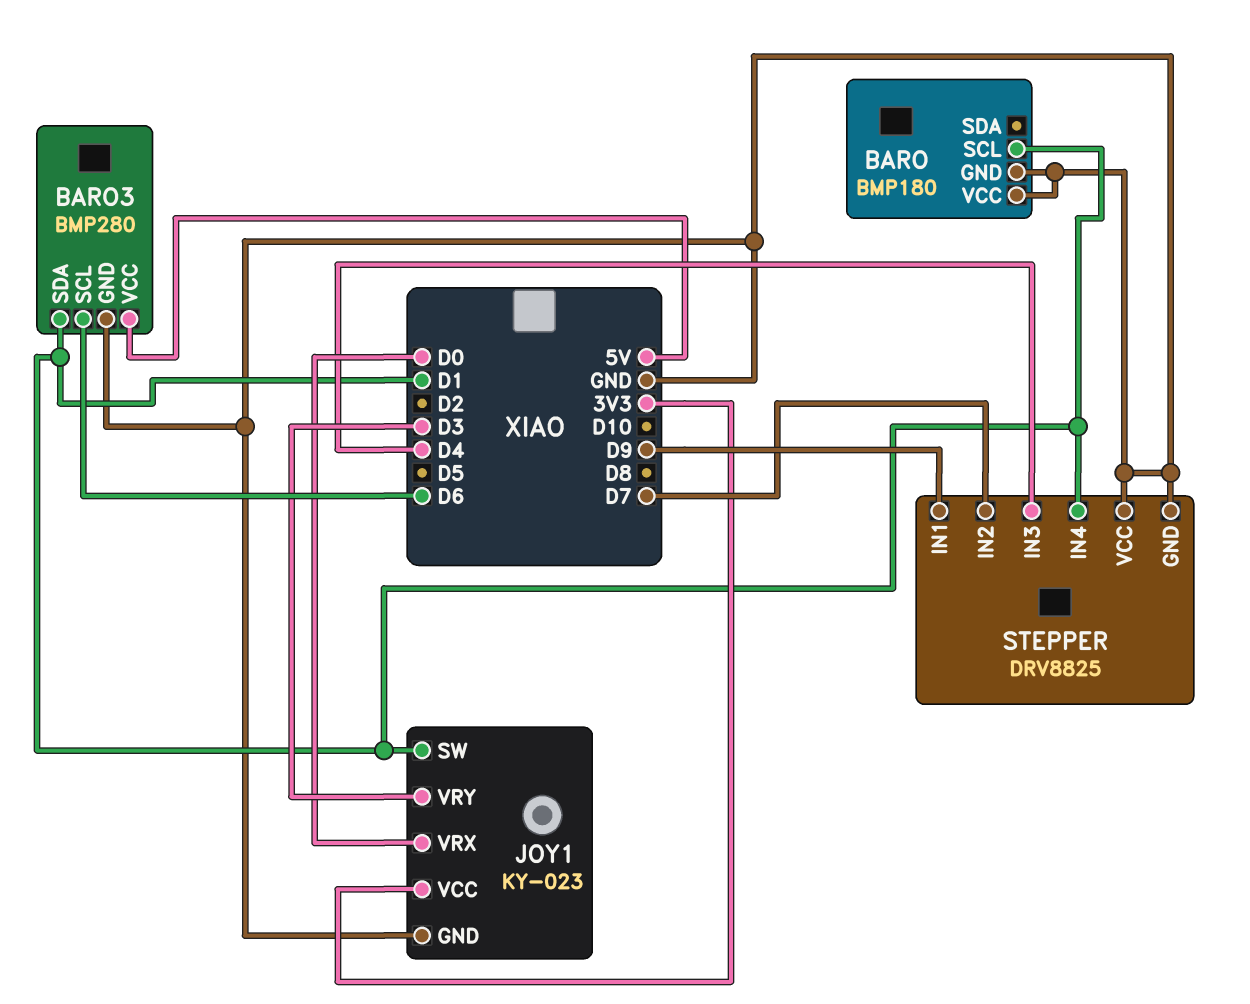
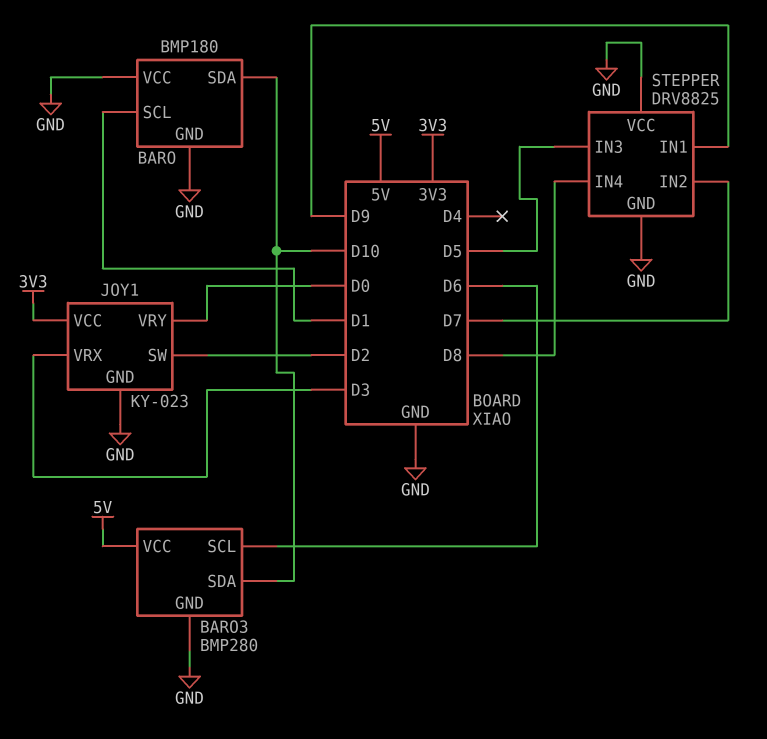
BARO pin SDA: none -> D10
BARO3 pin SDA: D1 -> D10
JOY1 pin SW: D1 -> D2
JOY1 pin VRX: D0 -> D3
JOY1 pin VRY: D3 -> D0
STEPPER pin IN3: D4 -> D5
STEPPER pin IN4: D1 -> D8

